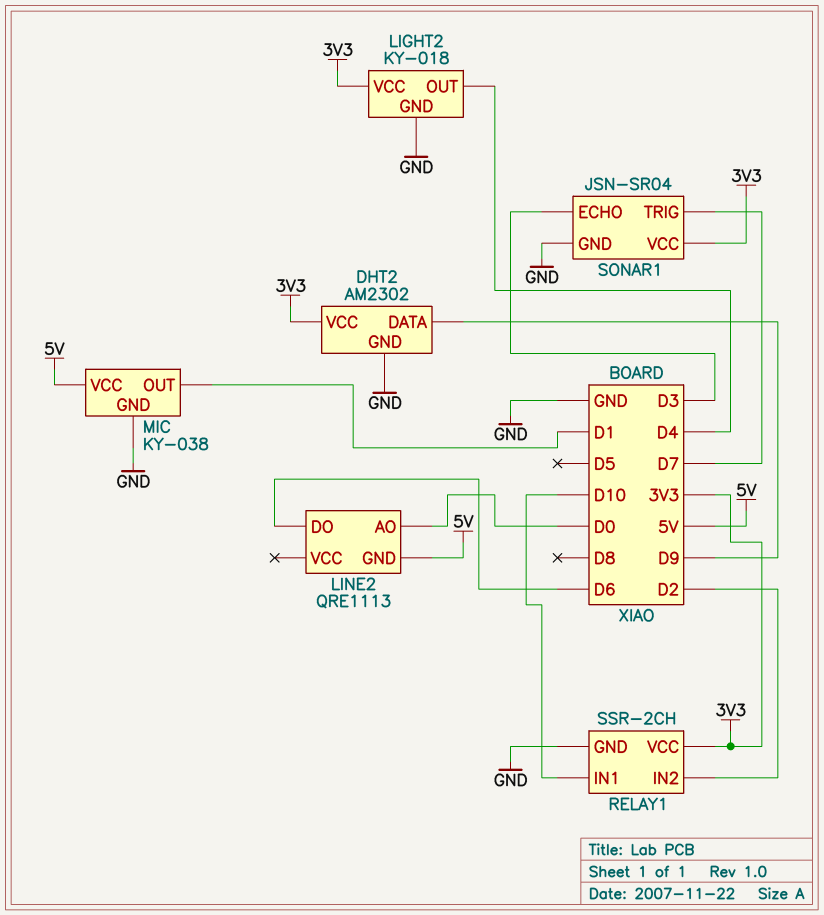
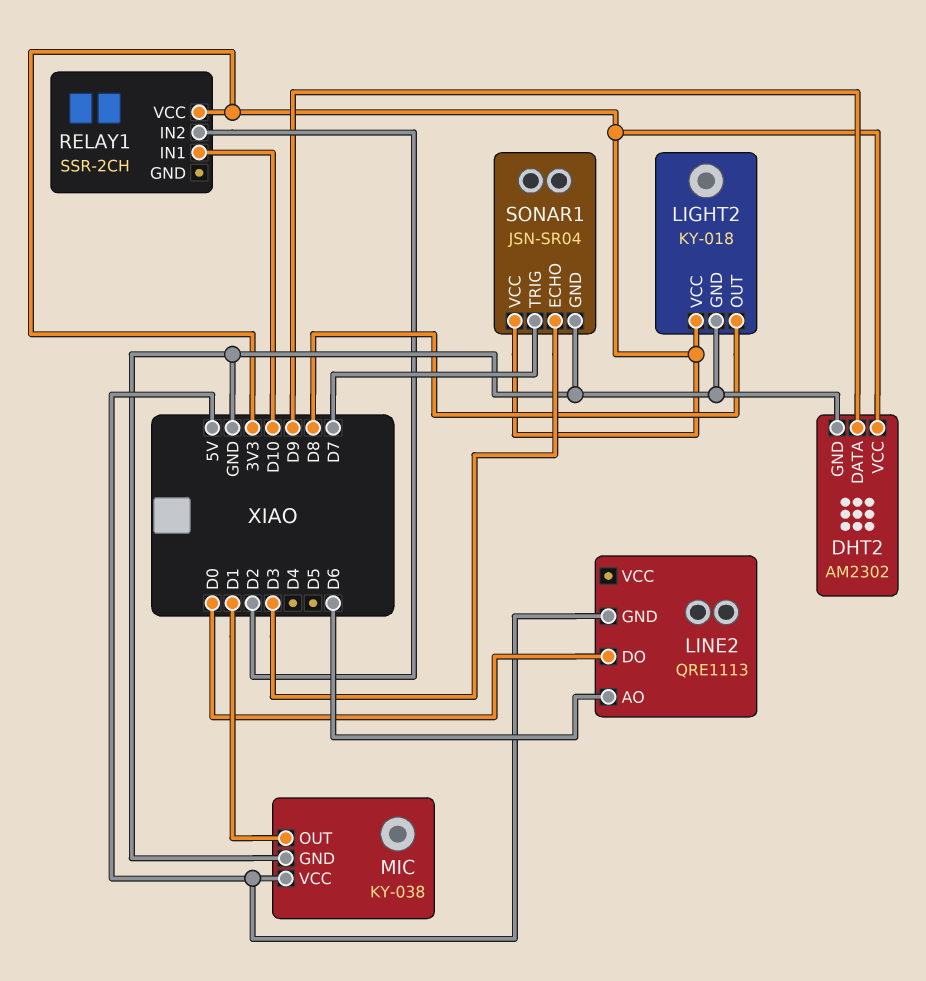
LIGHT2 pin OUT: D4 -> D8
LINE2 pin AO: D0 -> D6
LINE2 pin DO: D6 -> D0
RELAY1 pin GND: GND -> none

